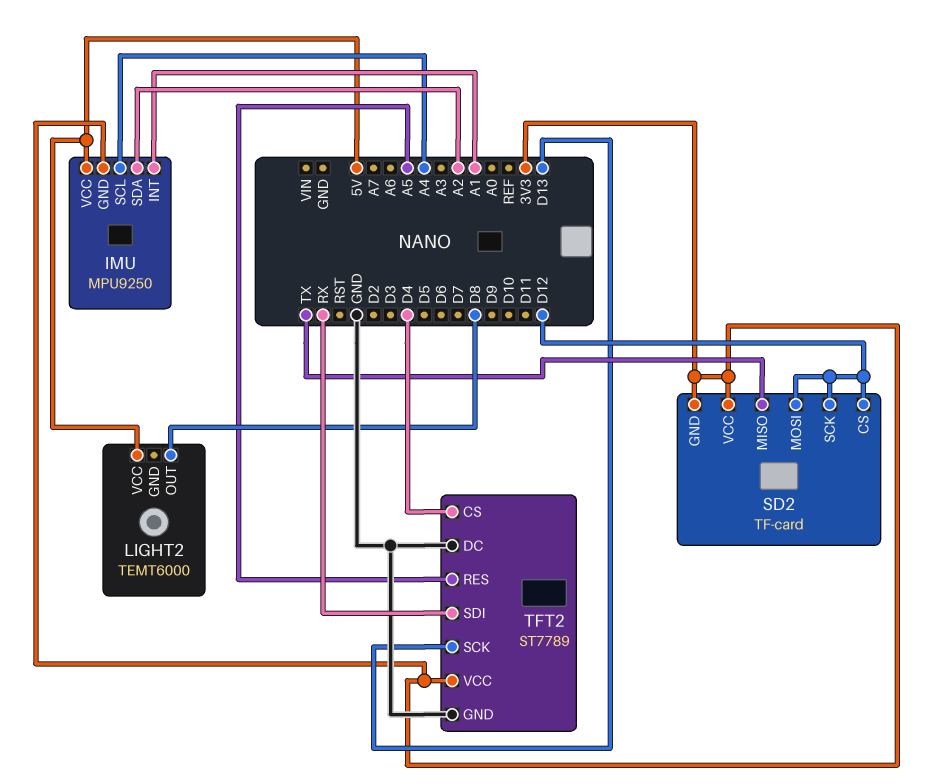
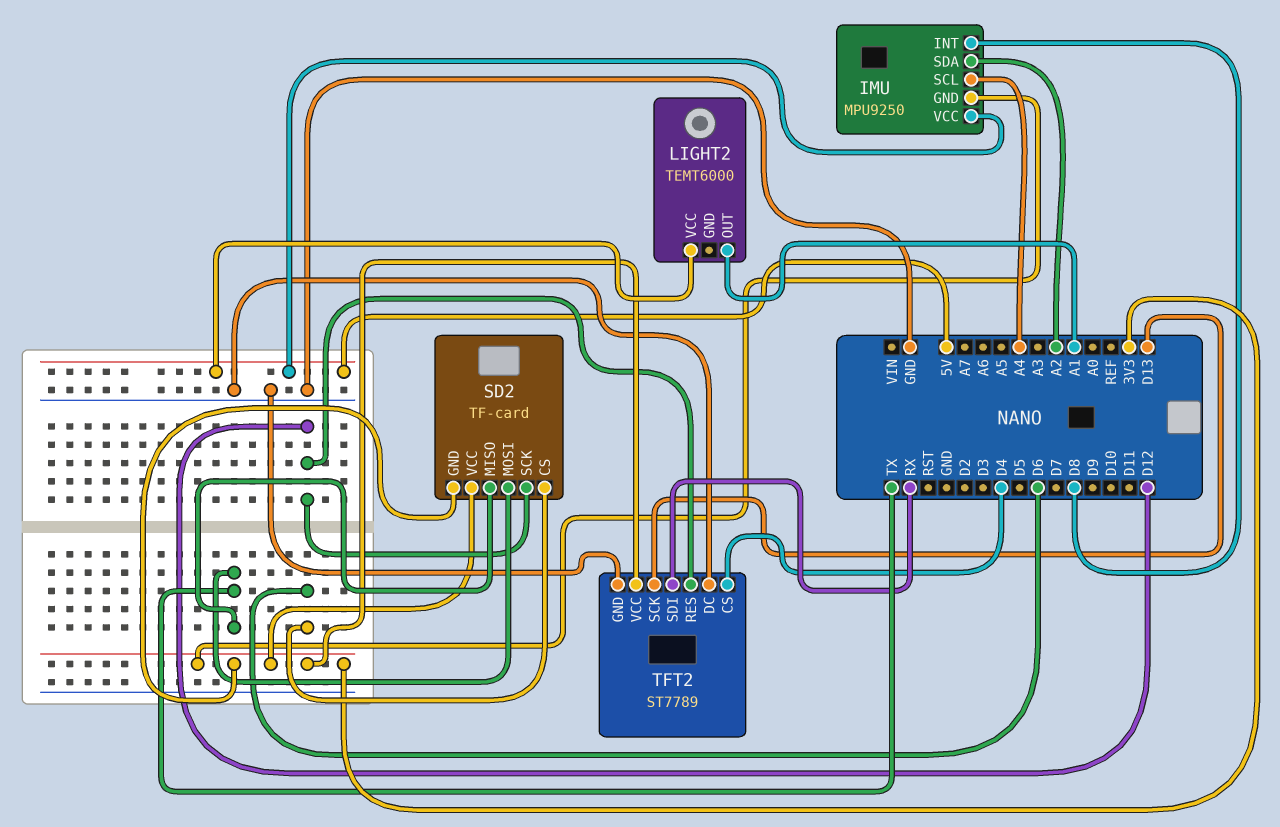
IMU pin INT: A1 -> D8
LIGHT2 pin OUT: D8 -> A1
SD2 pin CS: D12 -> D6
SD2 pin MOSI: D12 -> TX
TFT2 pin RES: A5 -> D12

